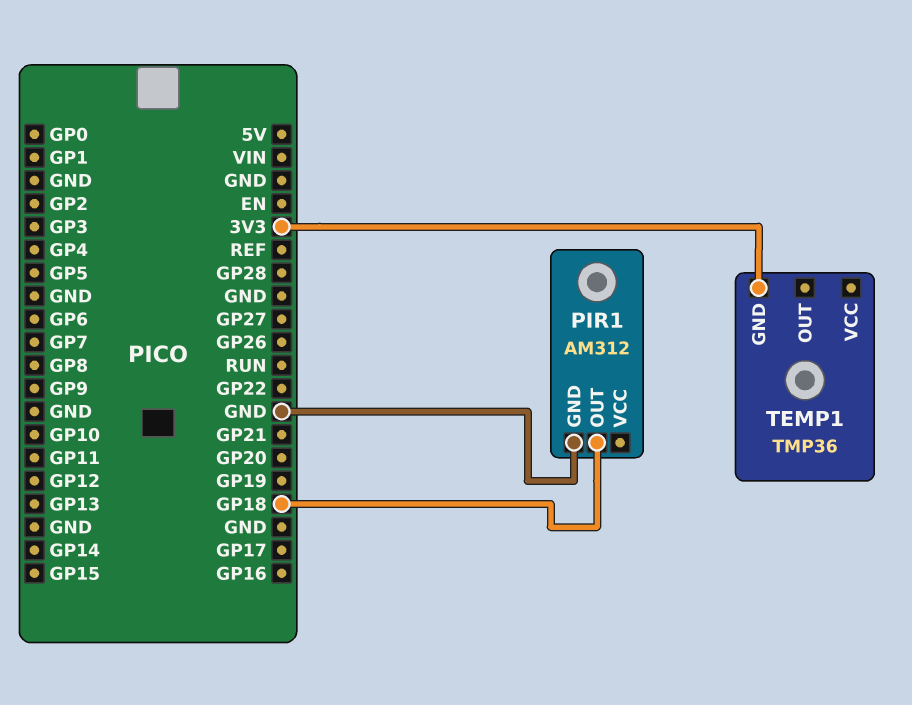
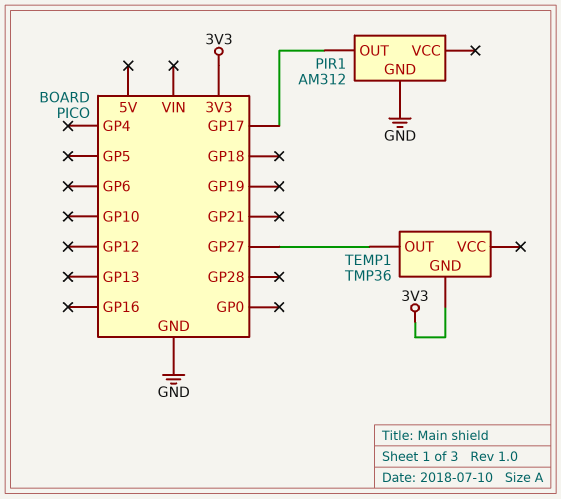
PIR1 pin OUT: GP18 -> GP17
TEMP1 pin OUT: none -> GP27

